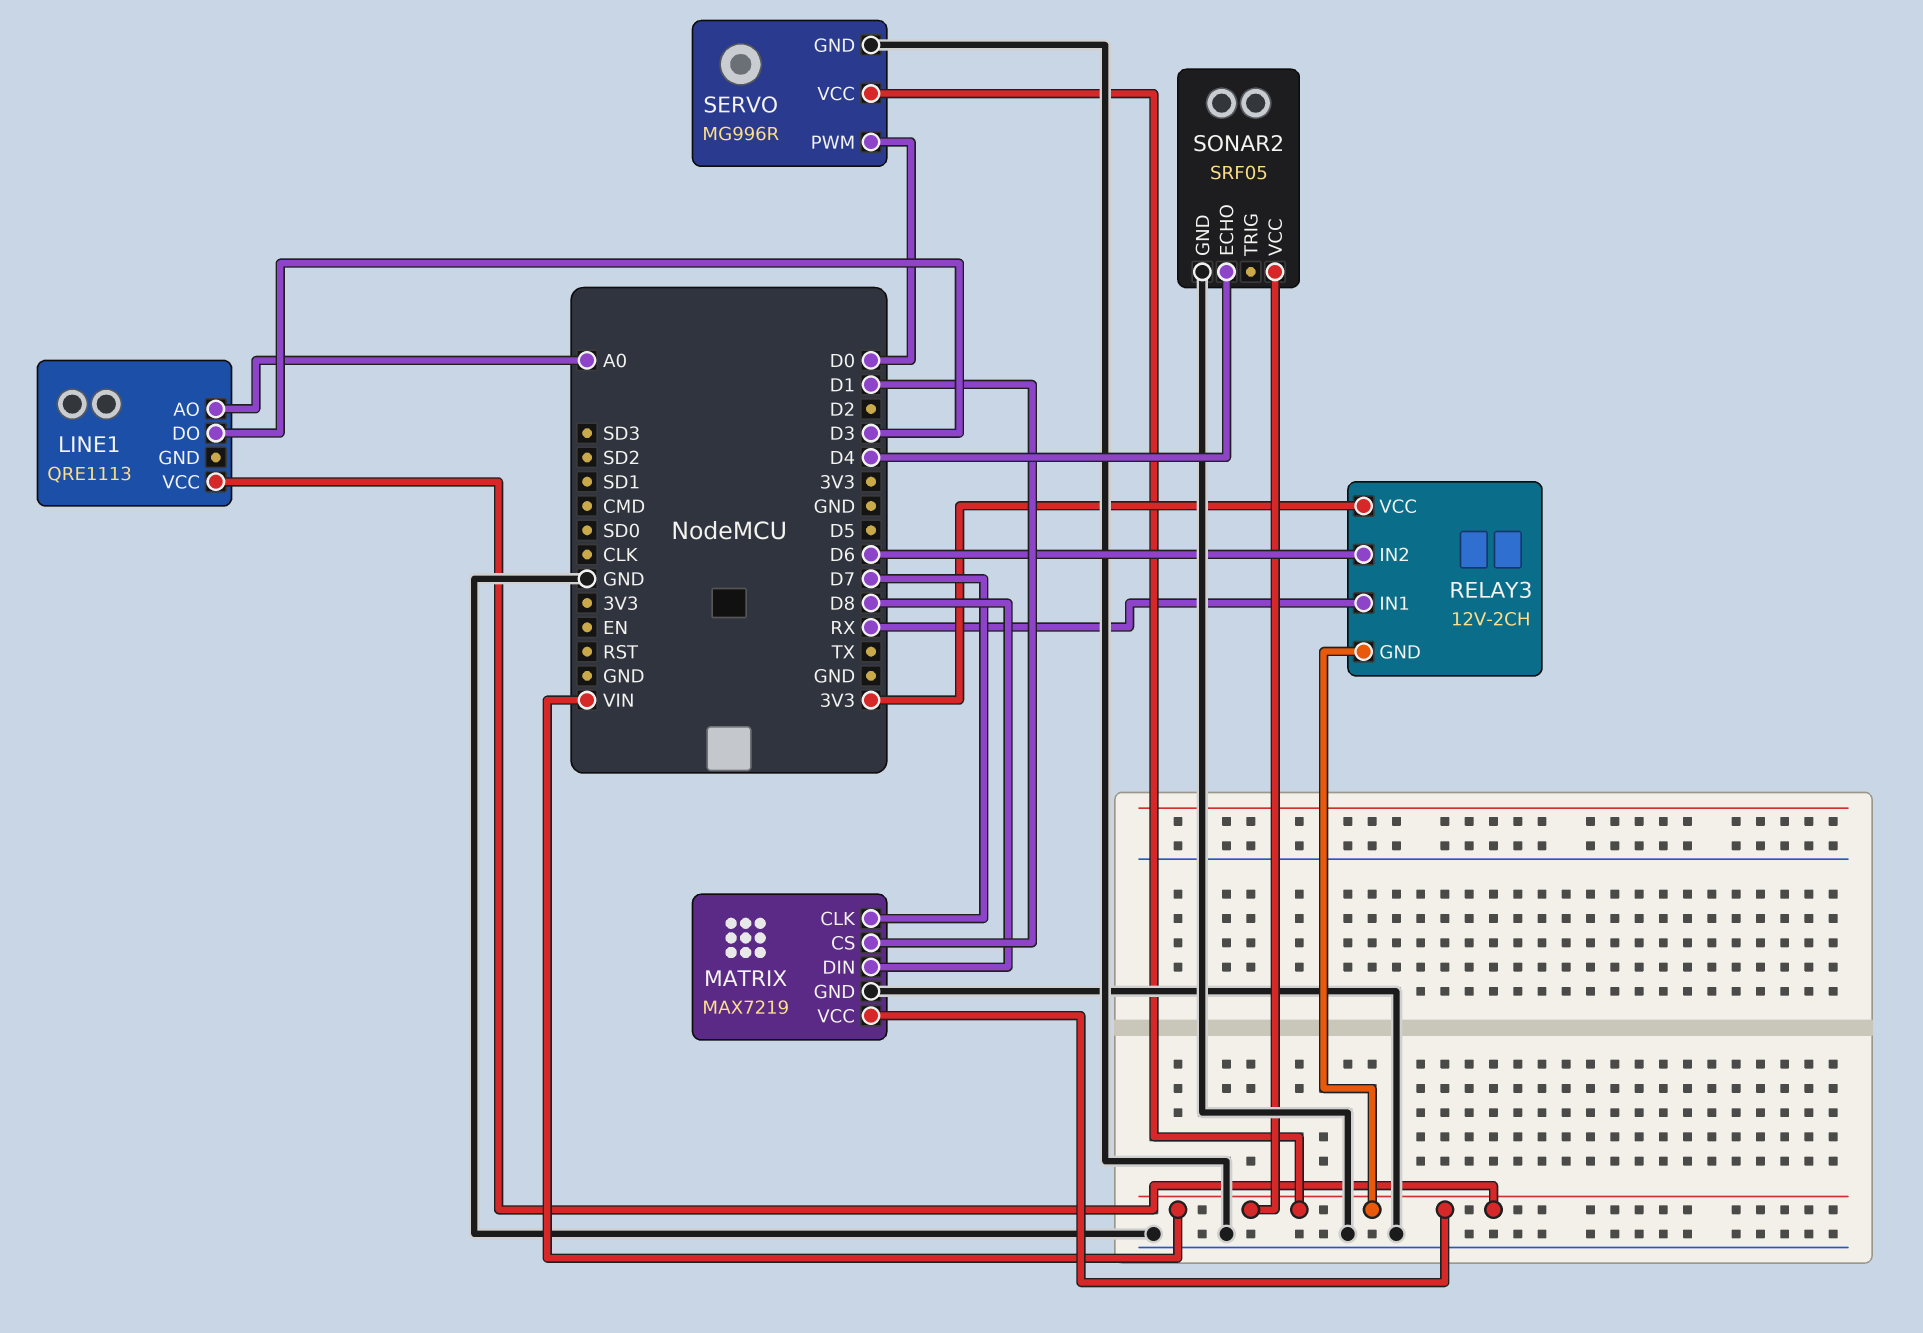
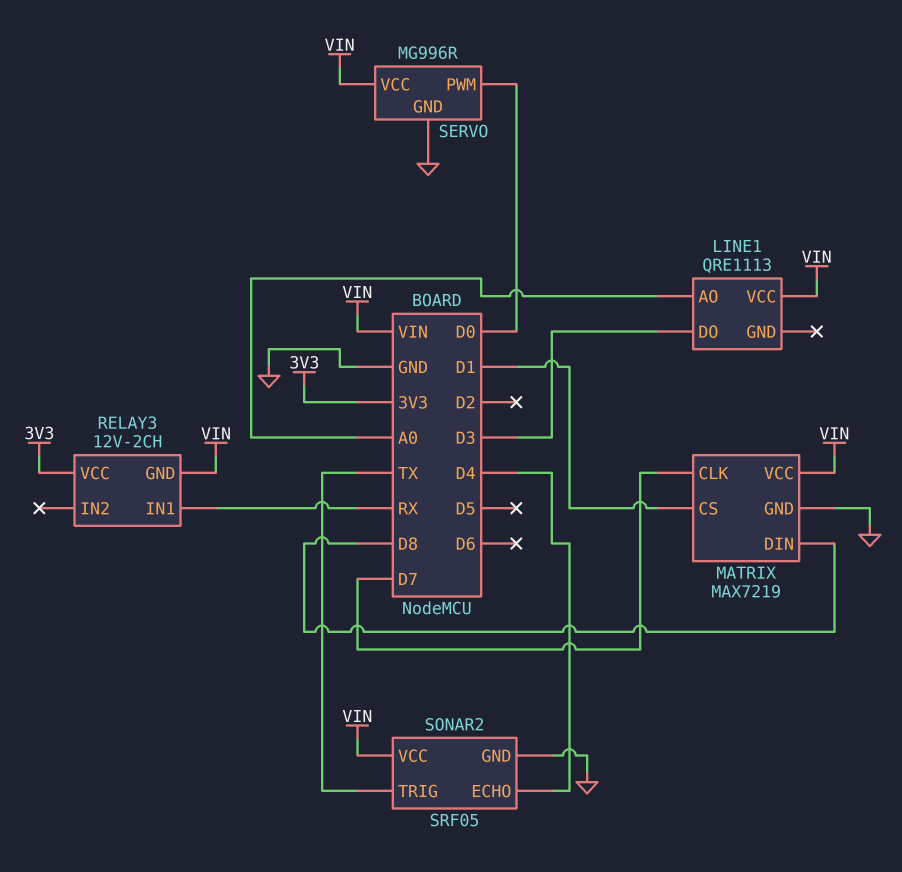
RELAY3 pin IN2: D6 -> none
SONAR2 pin TRIG: none -> TX

